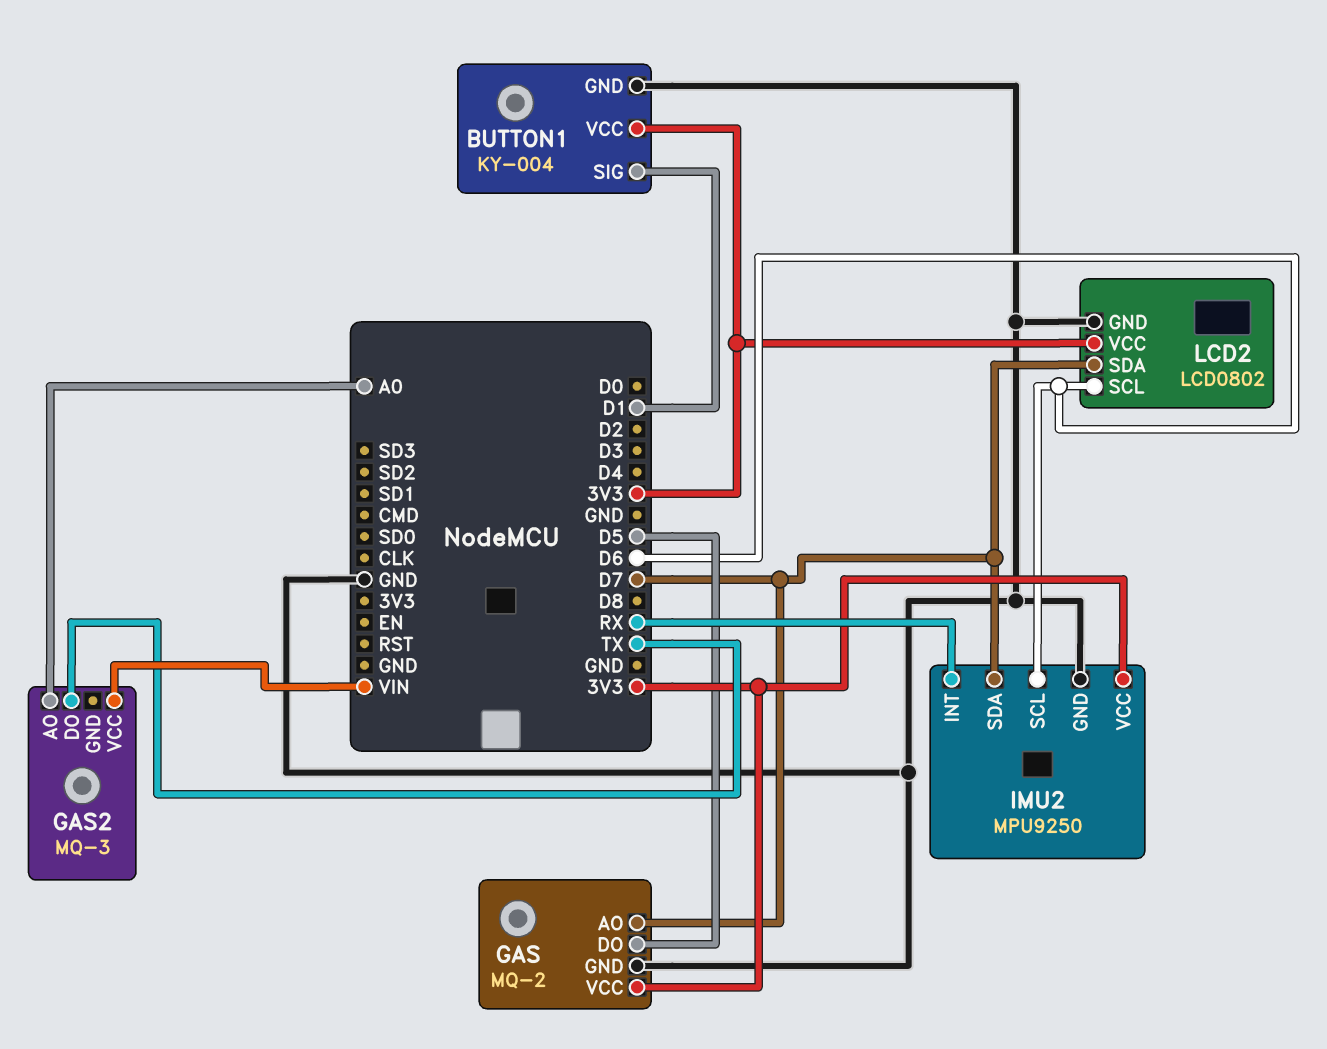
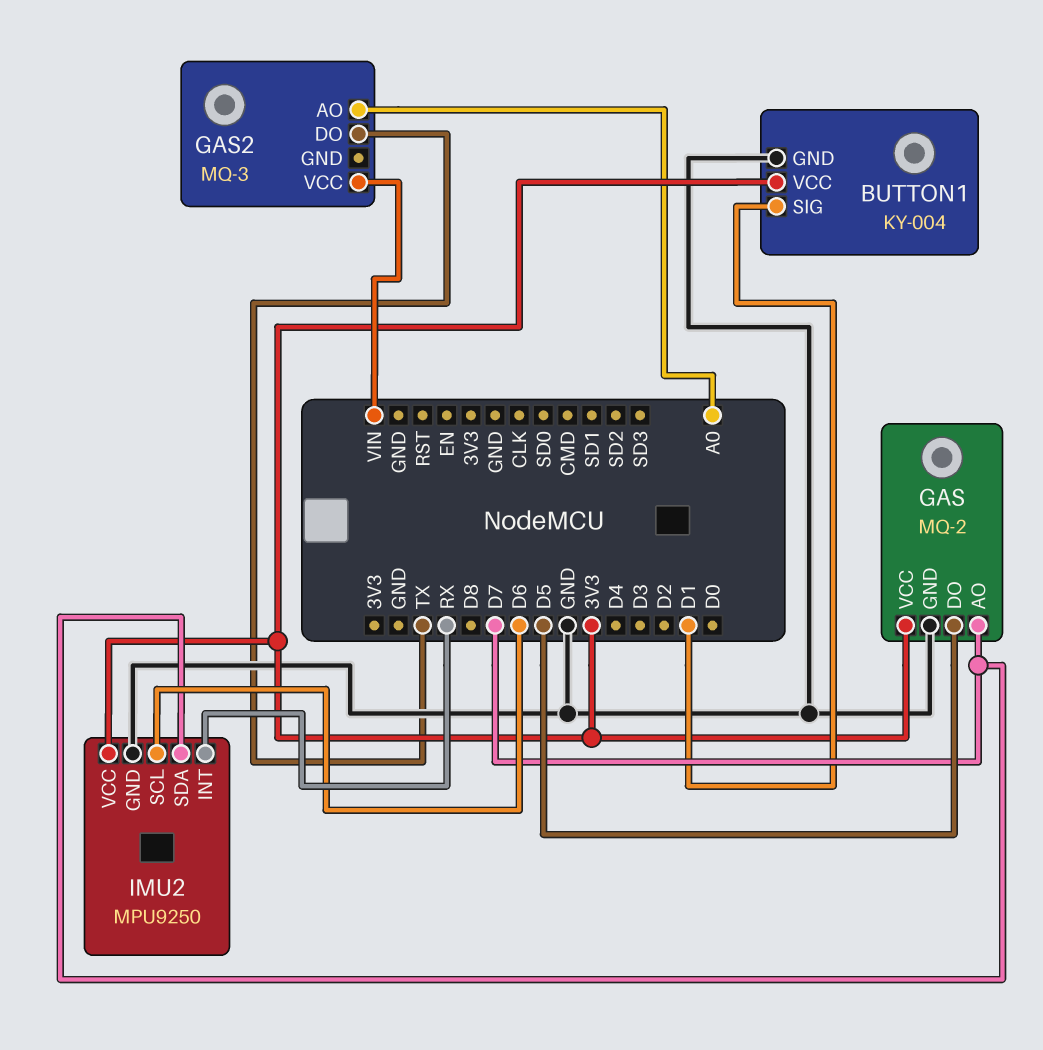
LCD2: LCD0802 -> none
LCD2 pin GND: GND -> none
LCD2 pin SCL: D6 -> none
LCD2 pin SDA: D7 -> none
LCD2 pin VCC: 3V3 -> none

